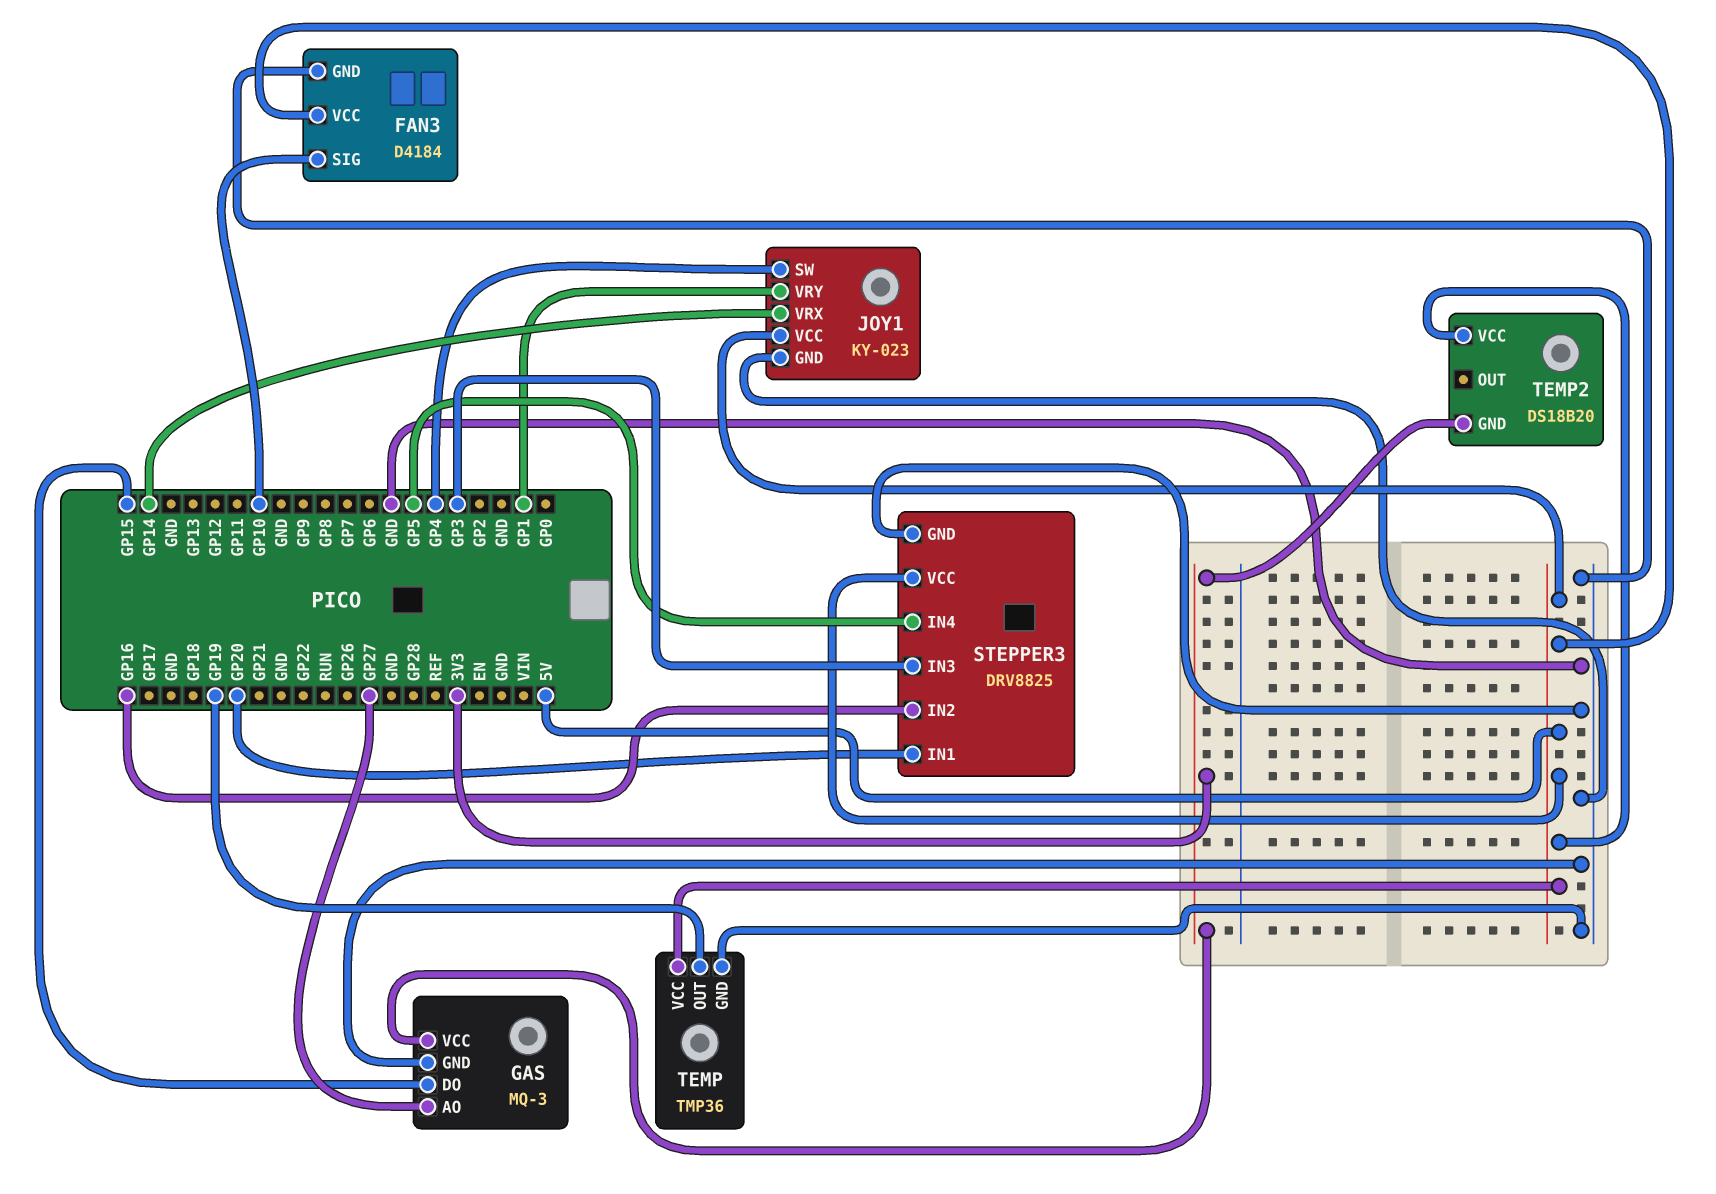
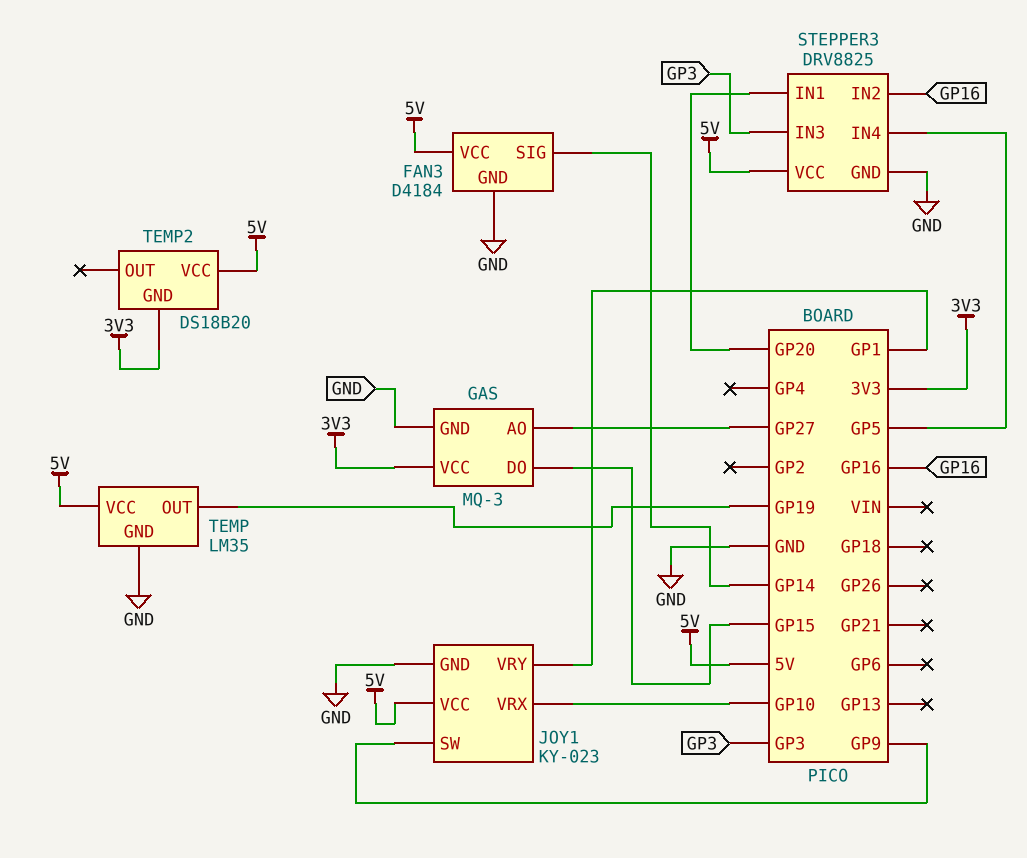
FAN3 pin SIG: GP10 -> GP14
JOY1 pin SW: GP4 -> GP9
JOY1 pin VRX: GP14 -> GP10
TEMP: TMP36 -> LM35

